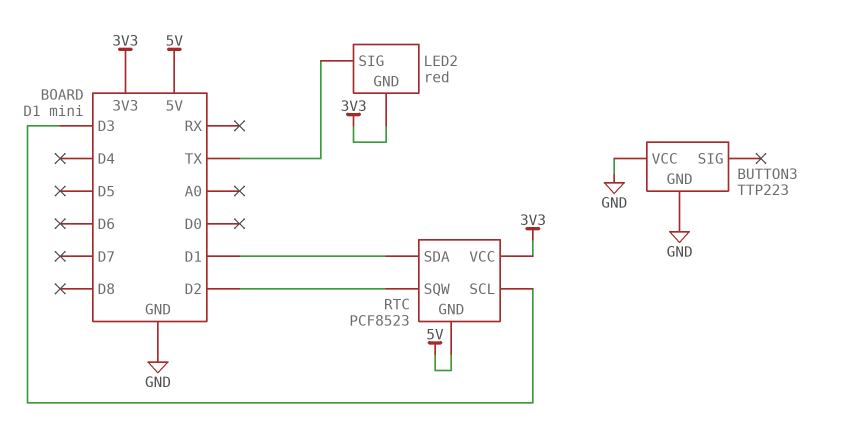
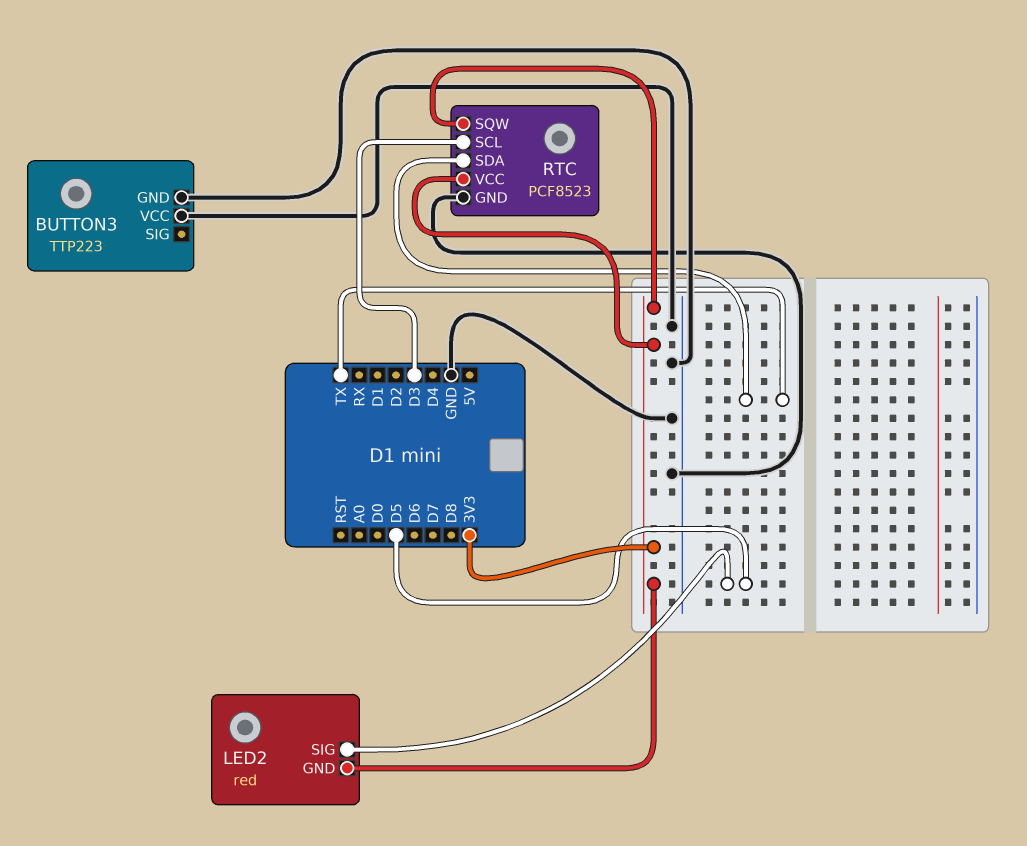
LED2 pin SIG: TX -> D5
RTC pin GND: 5V -> GND
RTC pin SDA: D1 -> TX
RTC pin SQW: D2 -> 3V3

